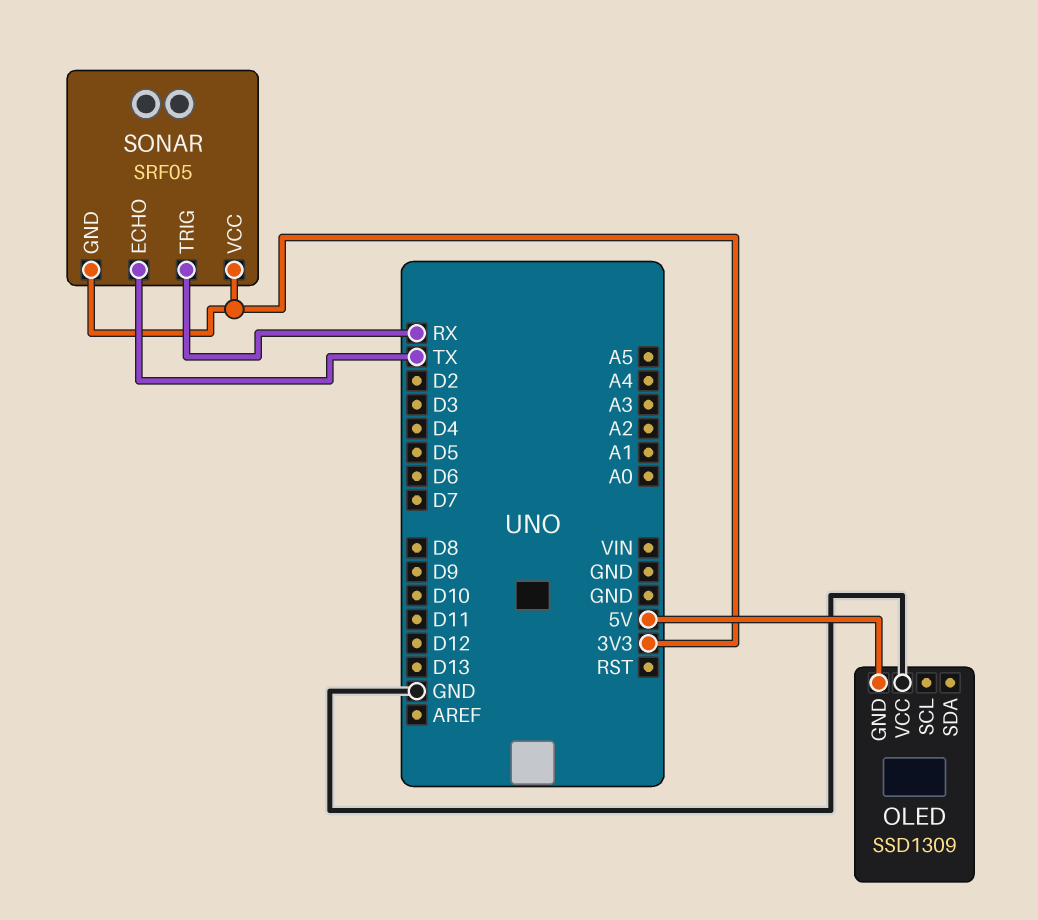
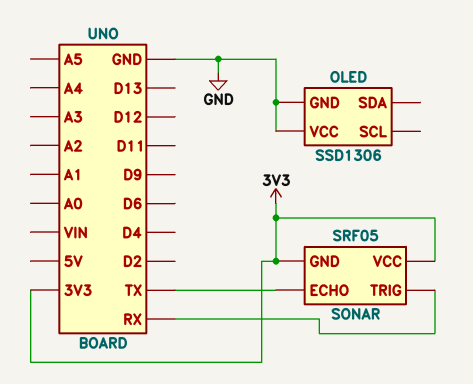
OLED: SSD1309 -> SSD1306
OLED pin GND: 5V -> GND

